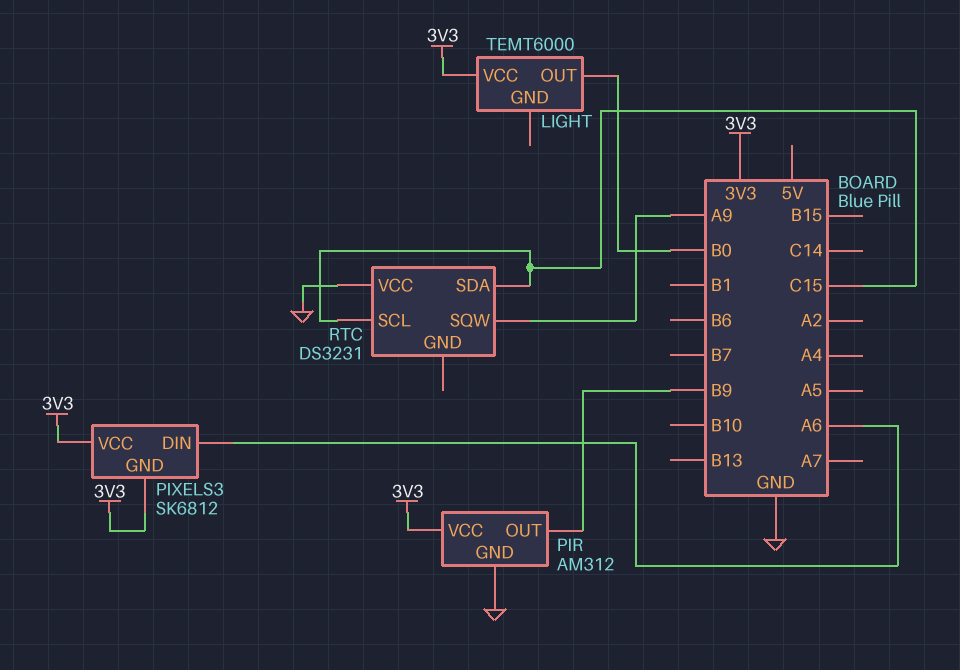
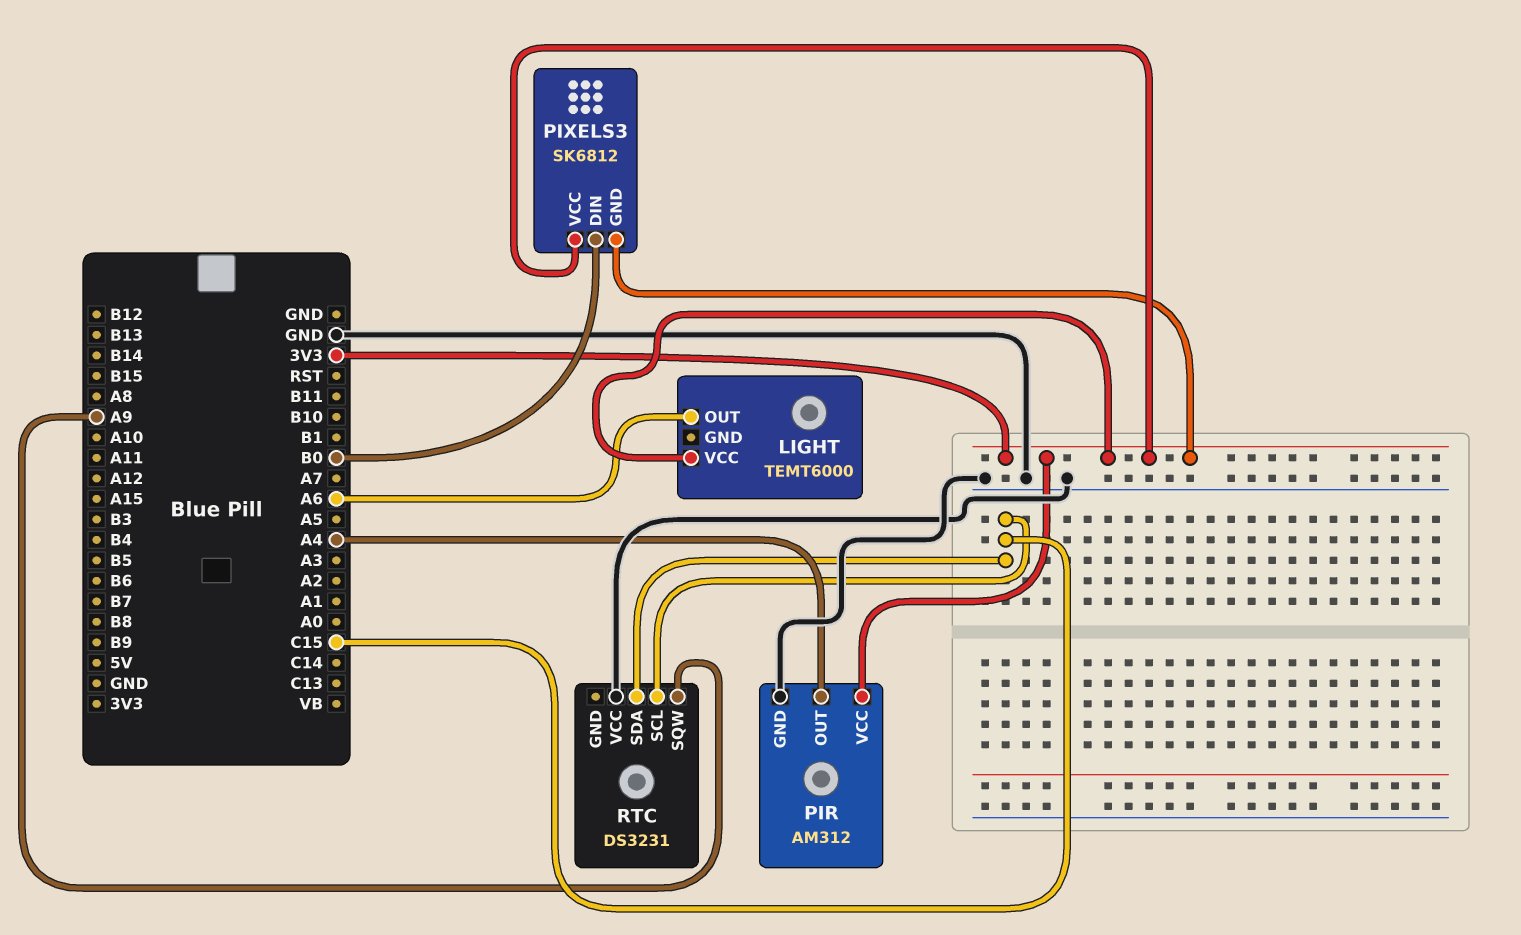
LIGHT pin OUT: B0 -> A6
PIR pin OUT: B9 -> A4
PIXELS3 pin DIN: A6 -> B0

